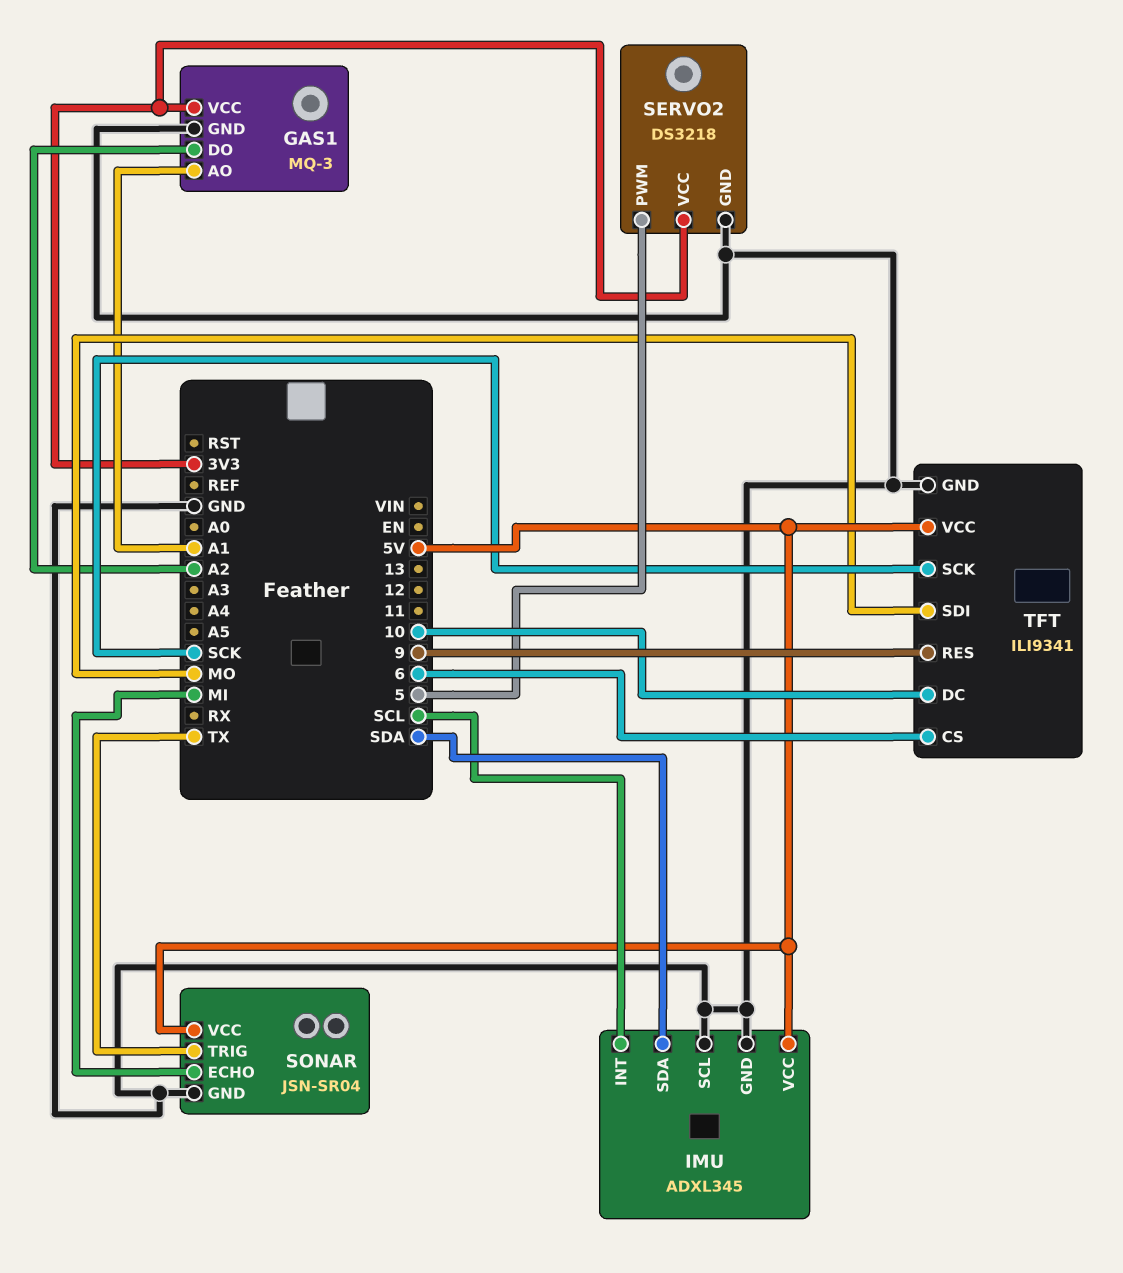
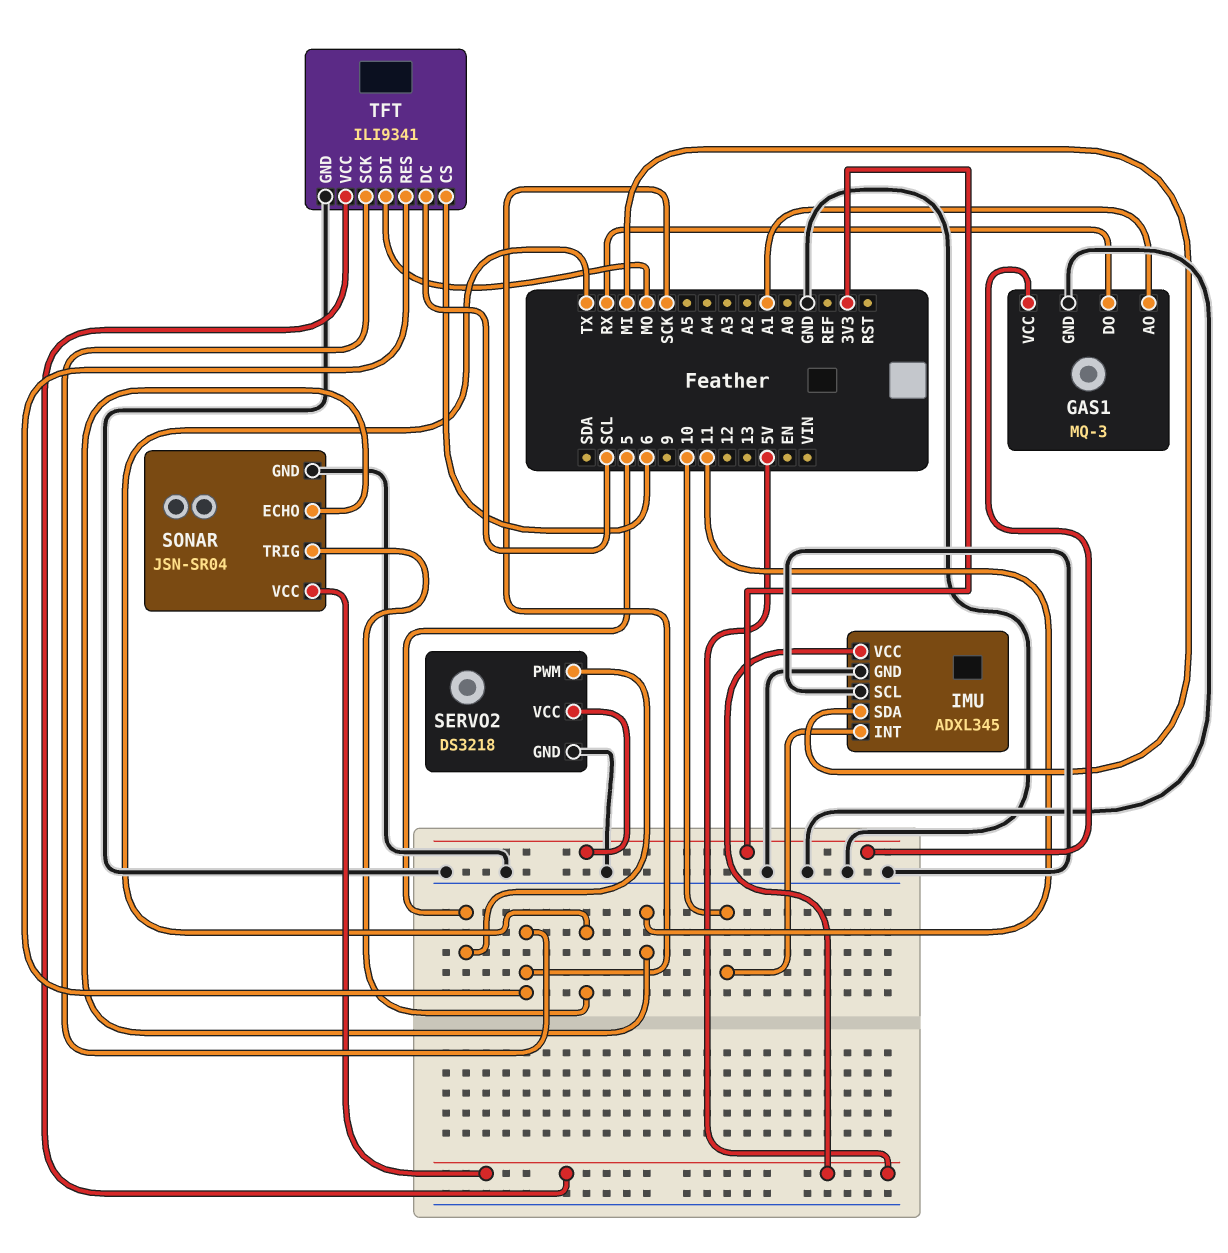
GAS1 pin DO: A2 -> RX
IMU pin INT: SCL -> 10
IMU pin SDA: SDA -> MI
SONAR pin ECHO: MI -> 11
TFT pin DC: 10 -> SCL
TFT pin RES: 9 -> SCK

